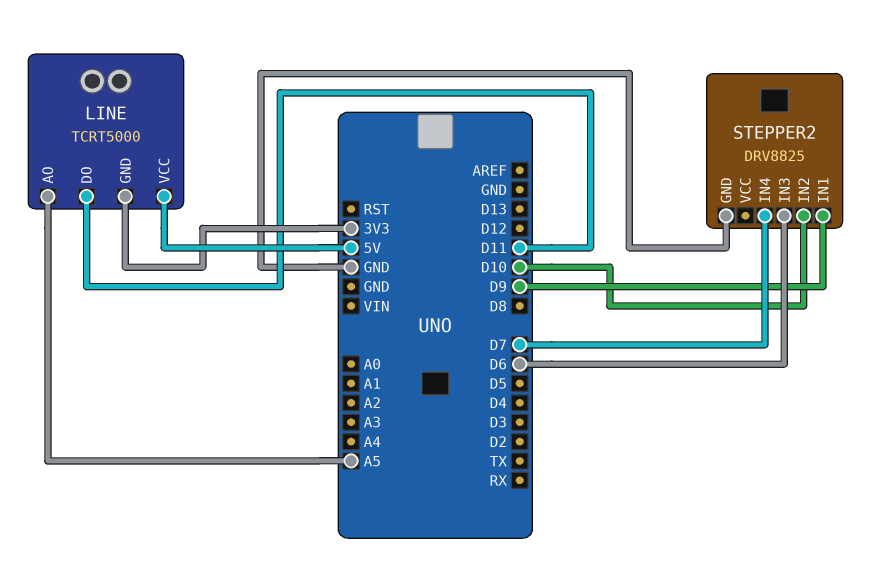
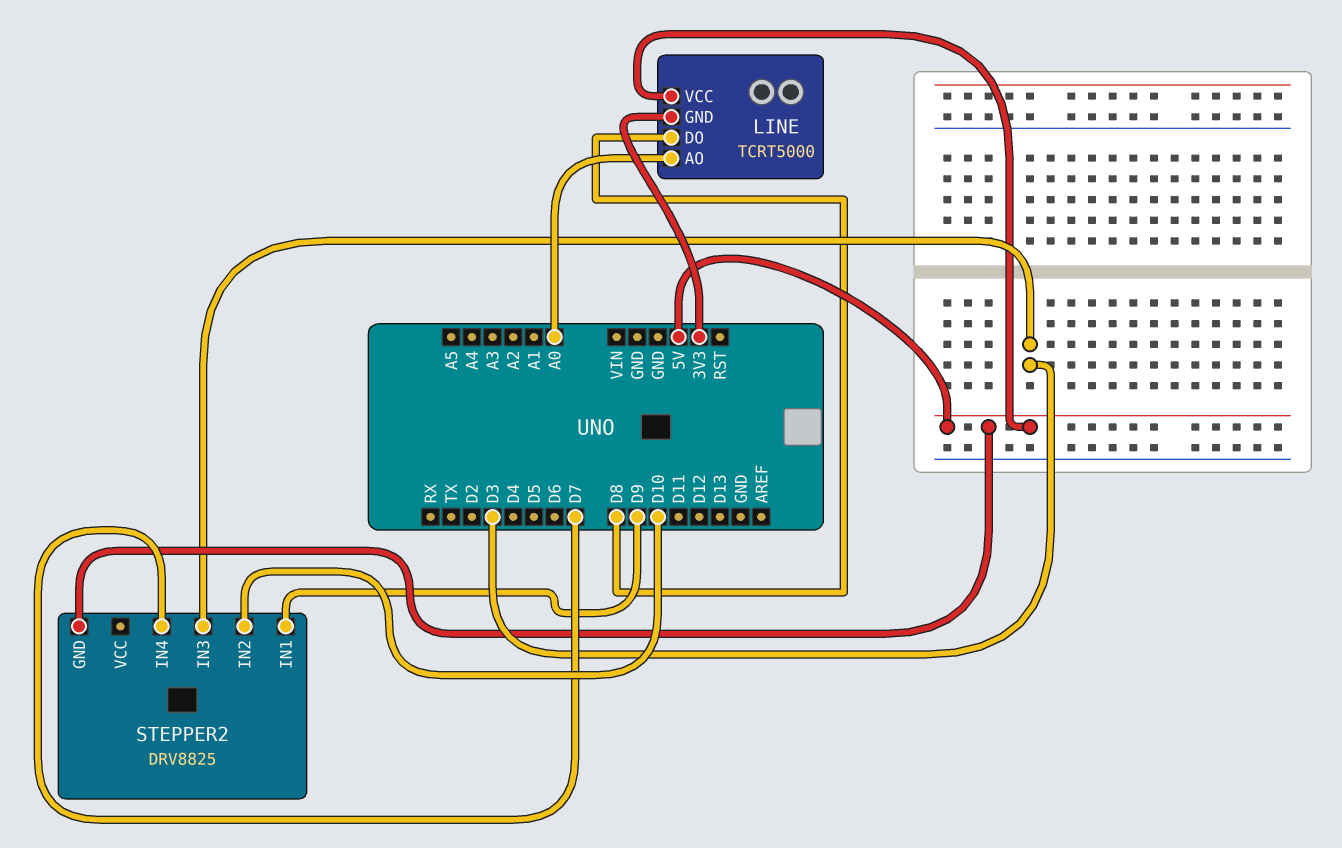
LINE pin AO: A5 -> A0
LINE pin DO: D11 -> D8
STEPPER2 pin GND: GND -> 5V
STEPPER2 pin IN3: D6 -> D3

